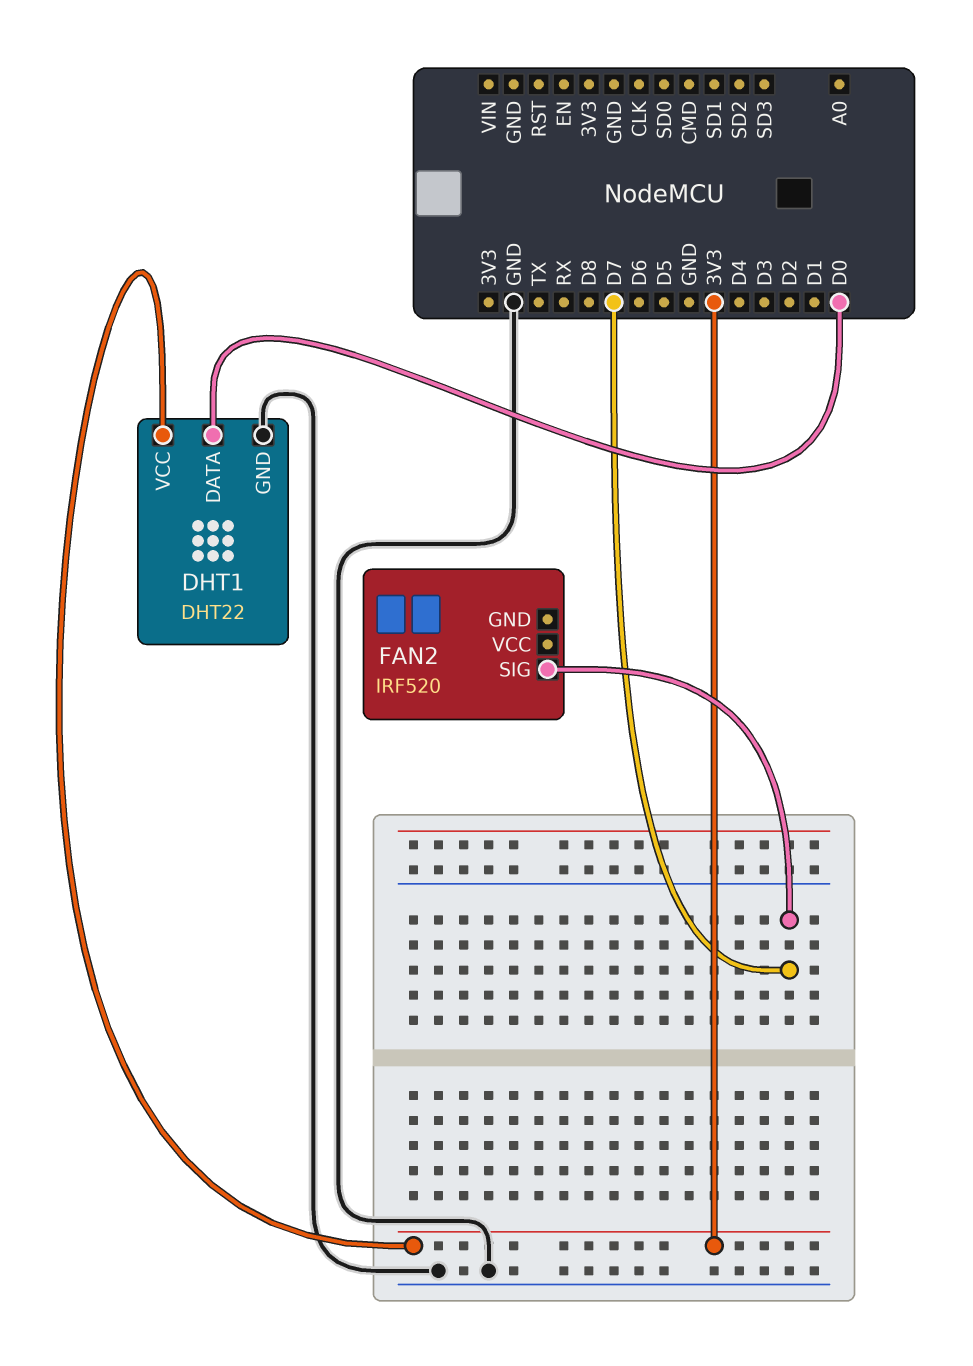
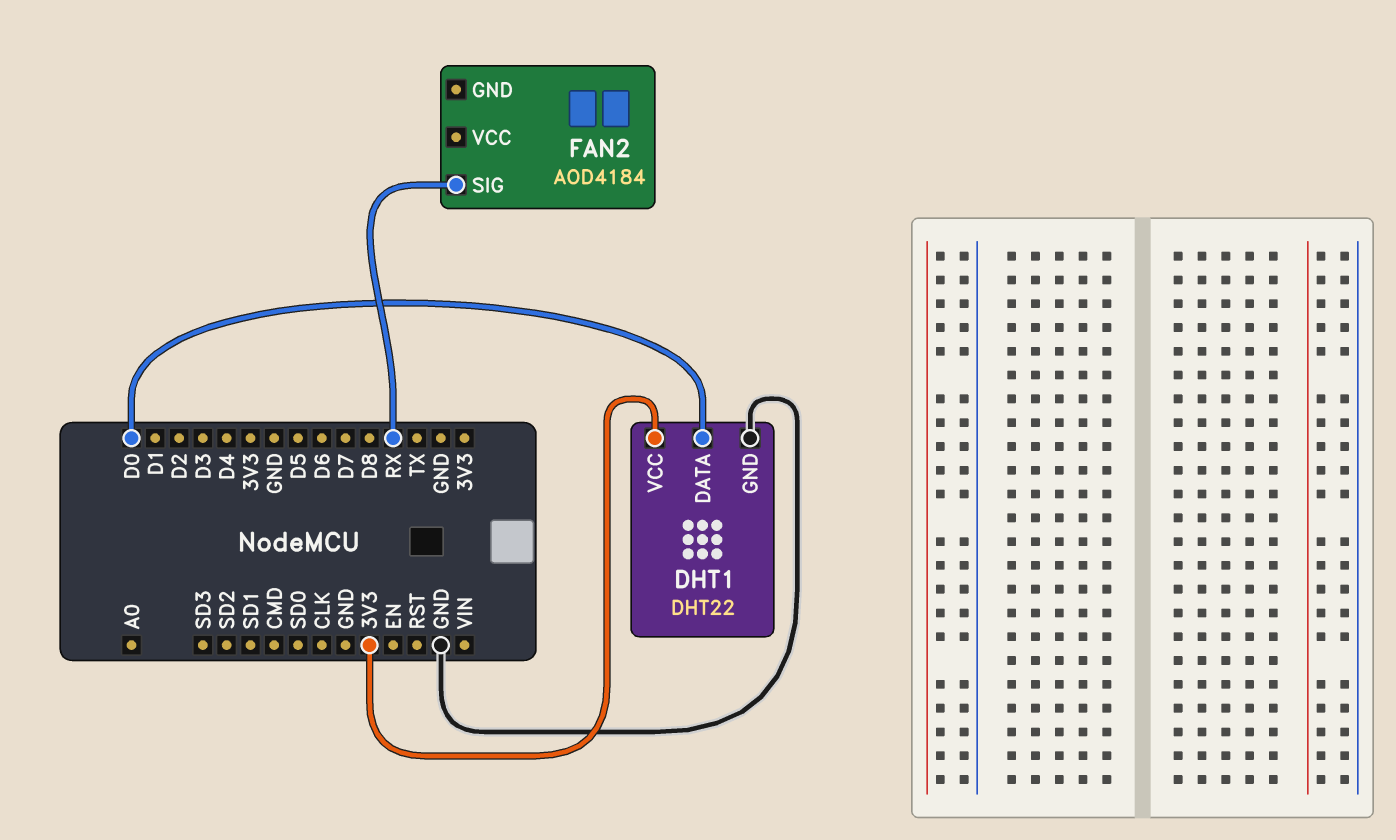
FAN2: IRF520 -> AOD4184
FAN2 pin SIG: D7 -> RX

